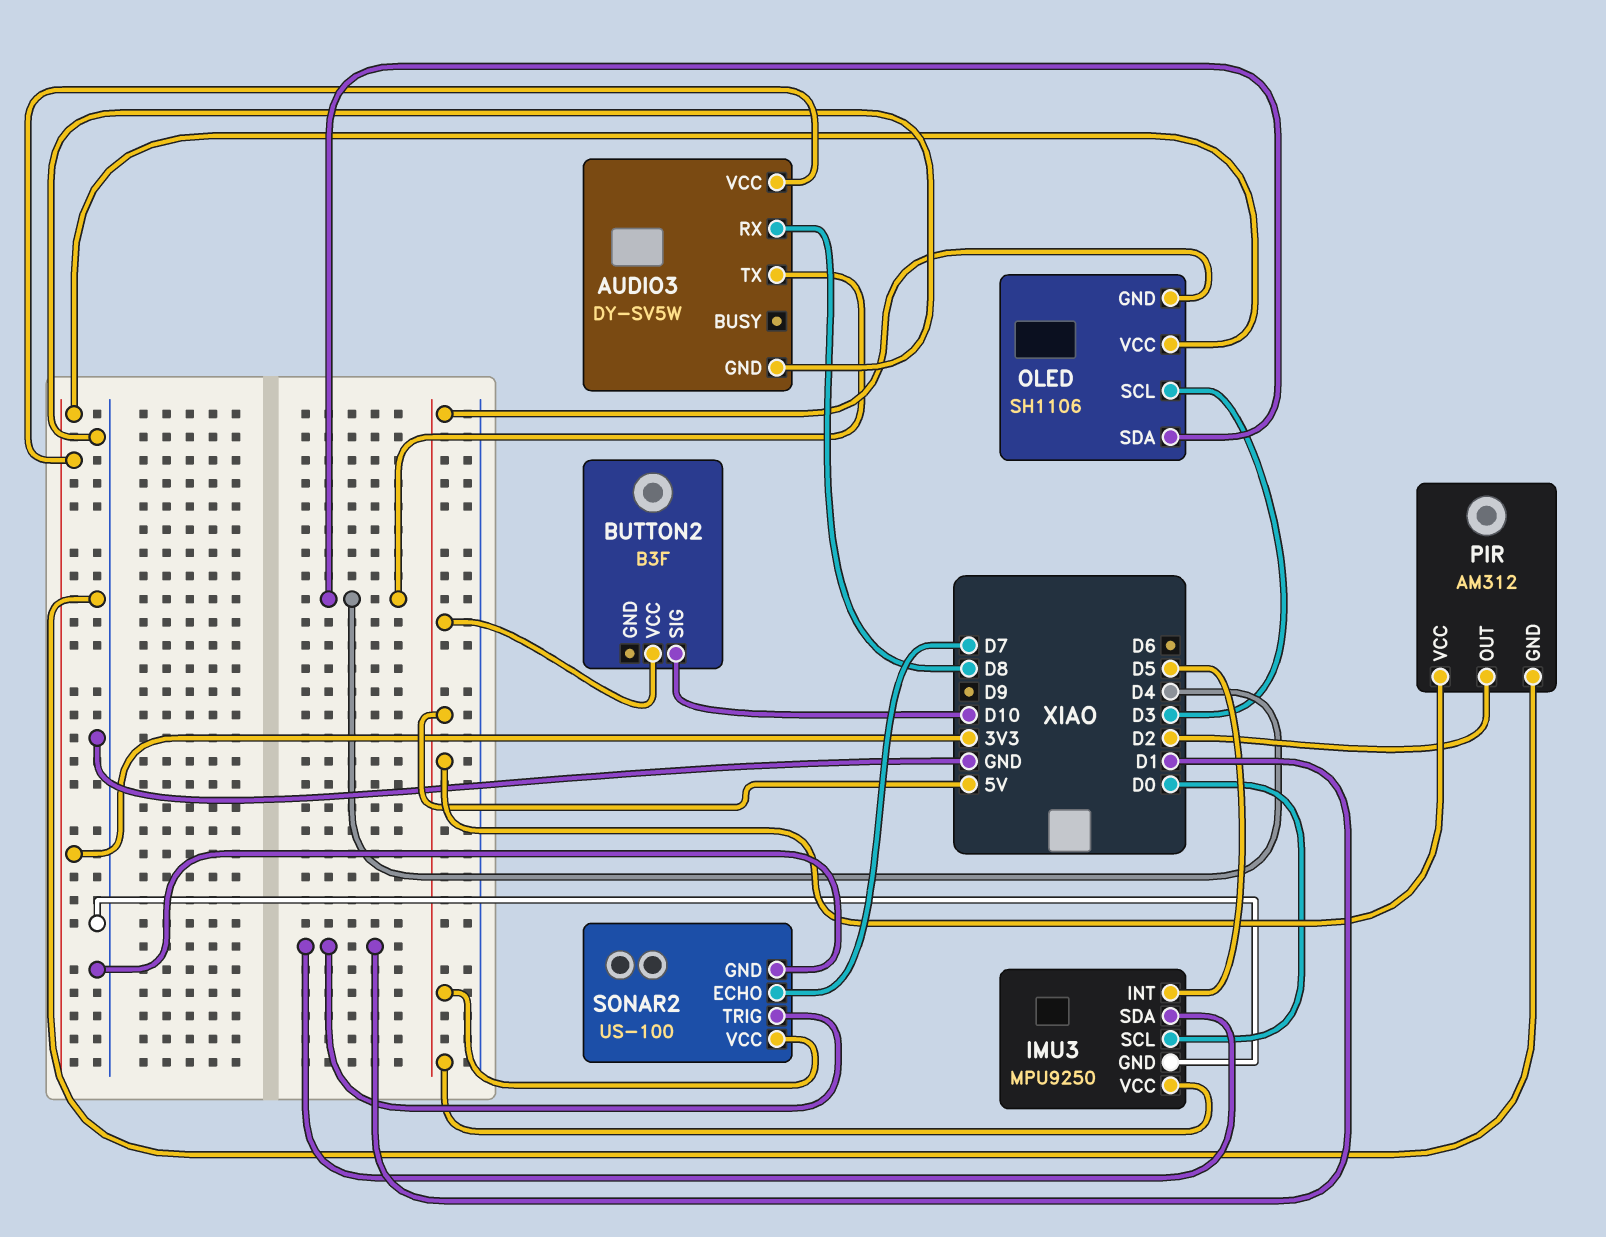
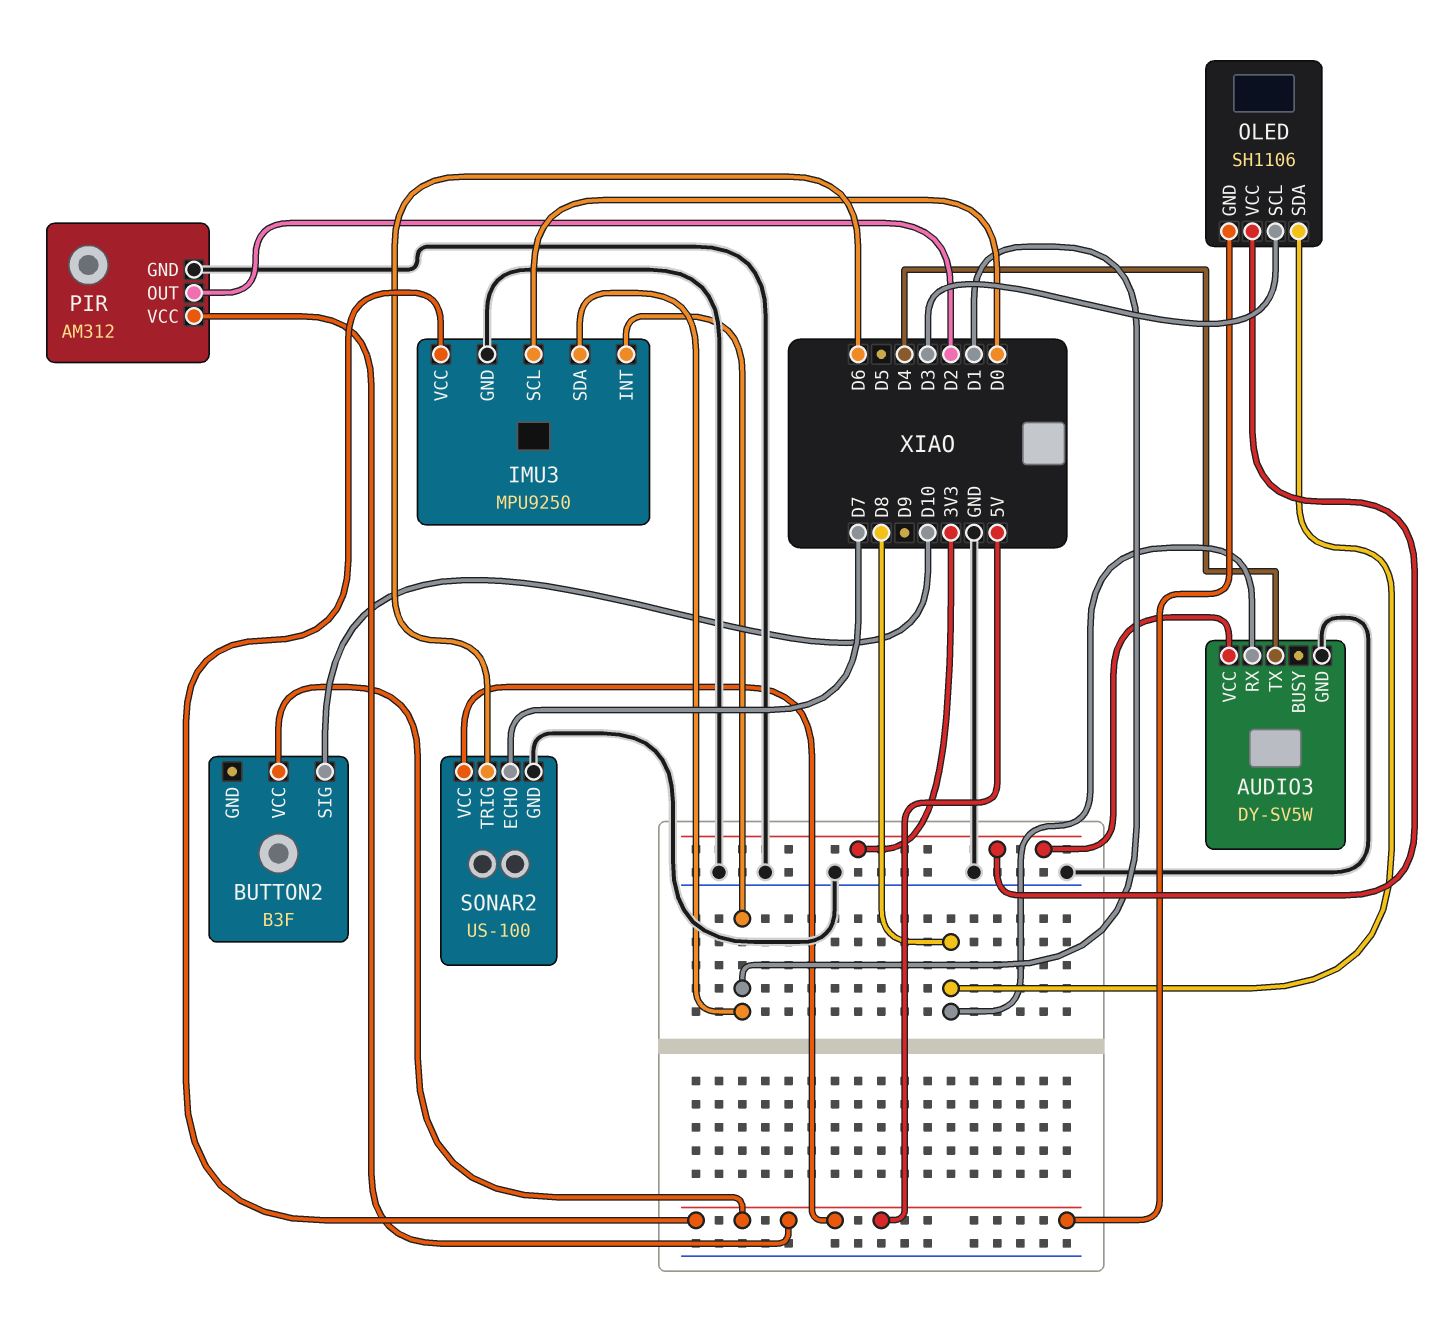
IMU3 pin INT: D5 -> D1
OLED pin SDA: D4 -> D8
SONAR2 pin TRIG: D1 -> D6

